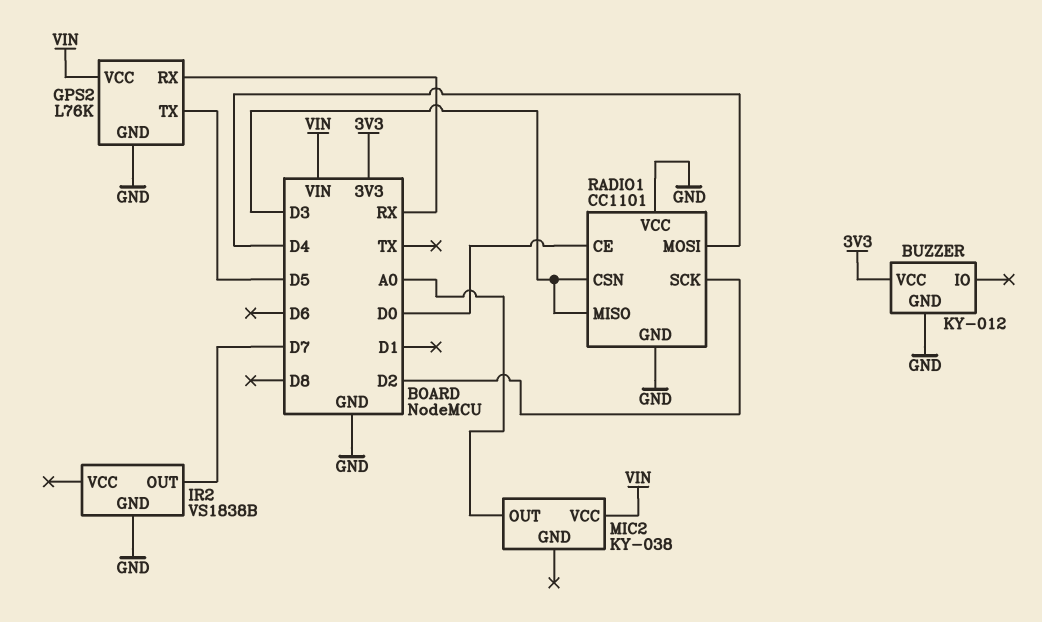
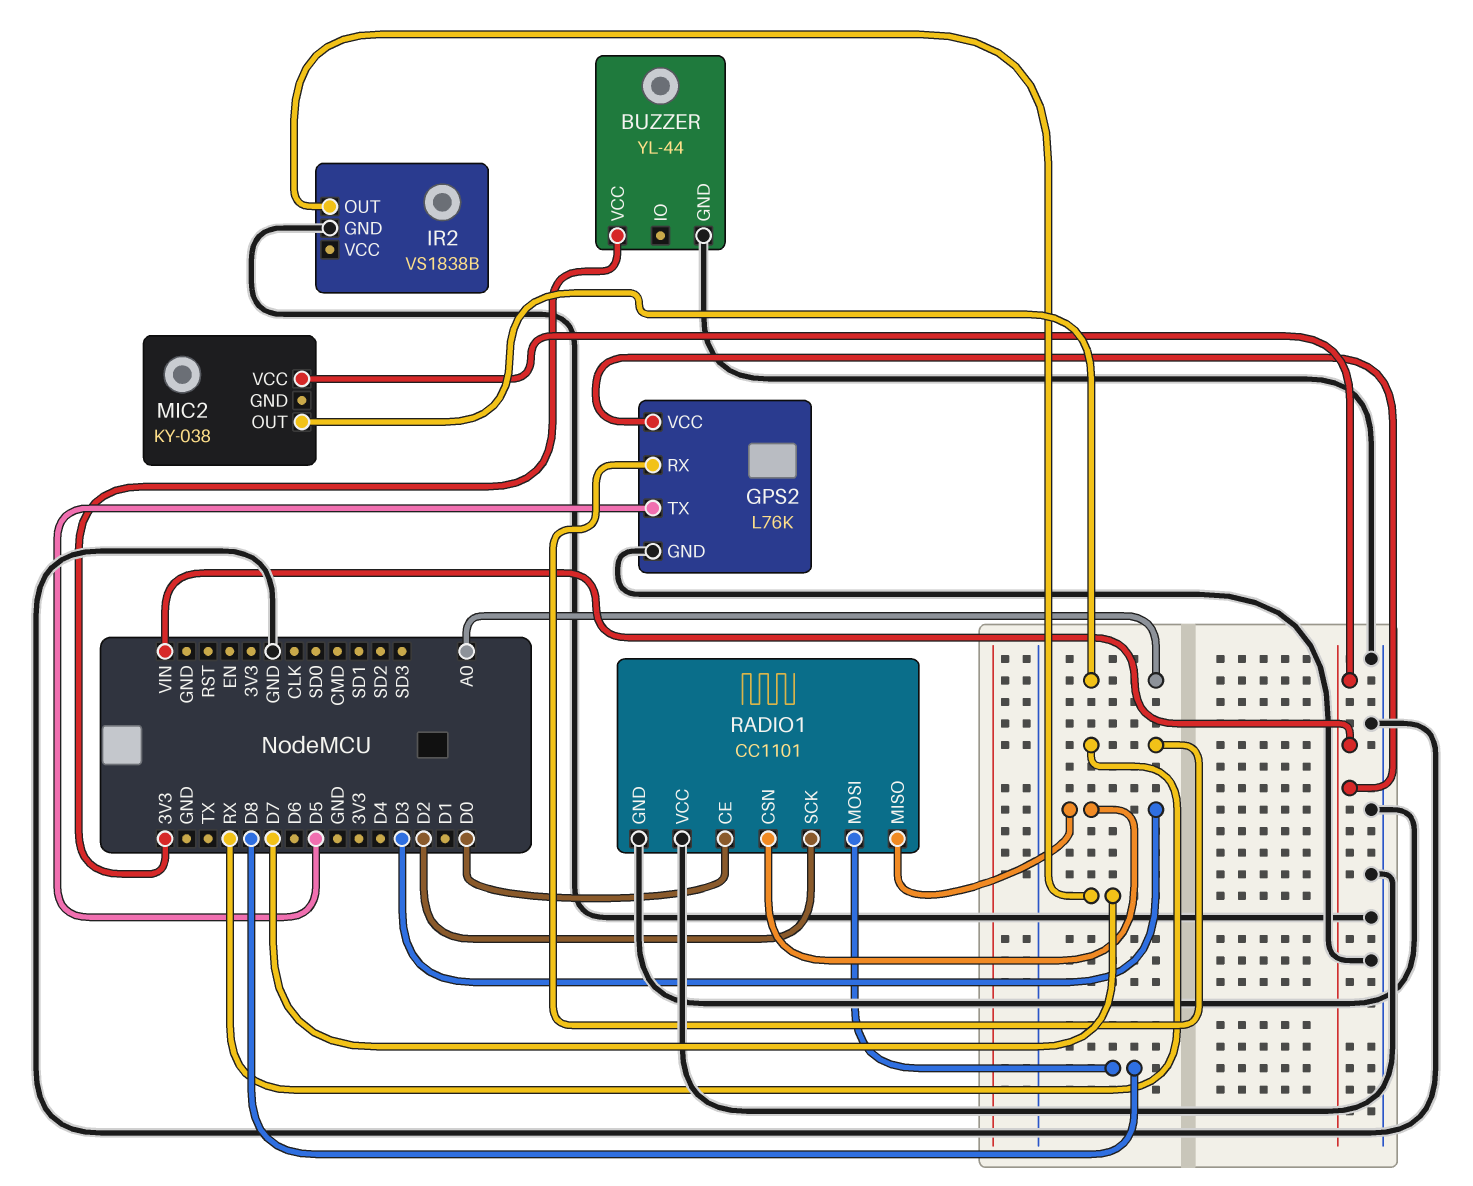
BUZZER: KY-012 -> YL-44
RADIO1 pin MOSI: D4 -> D8

